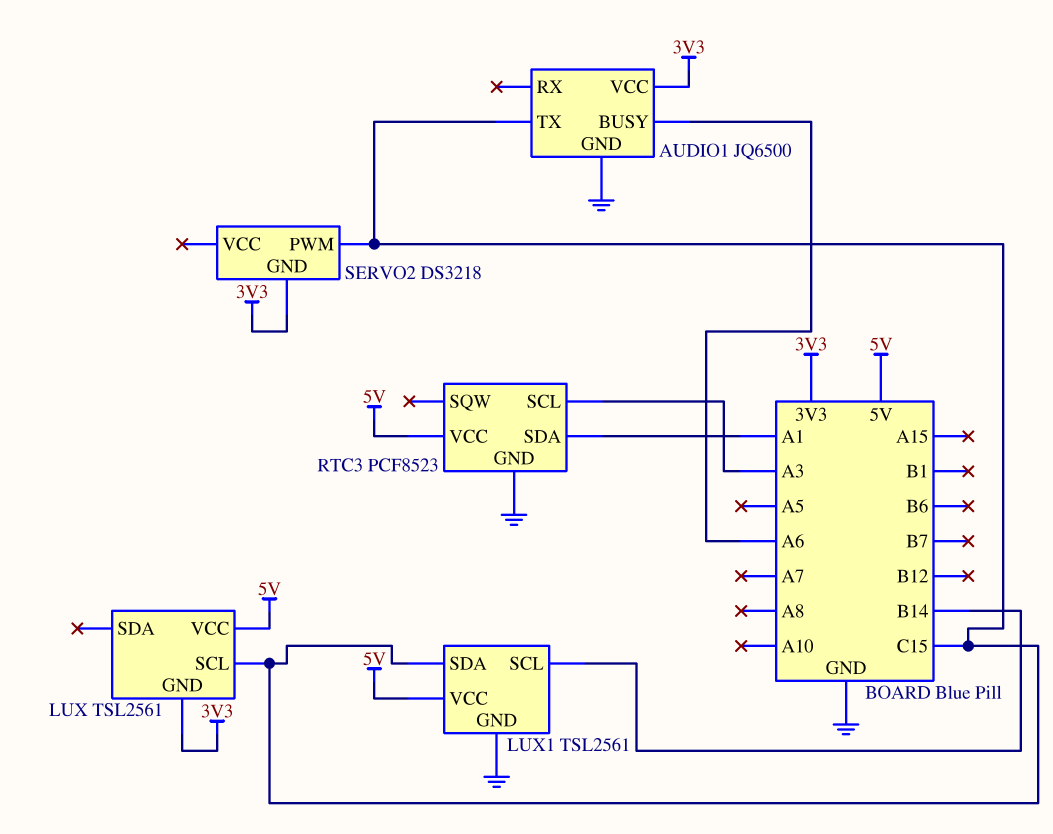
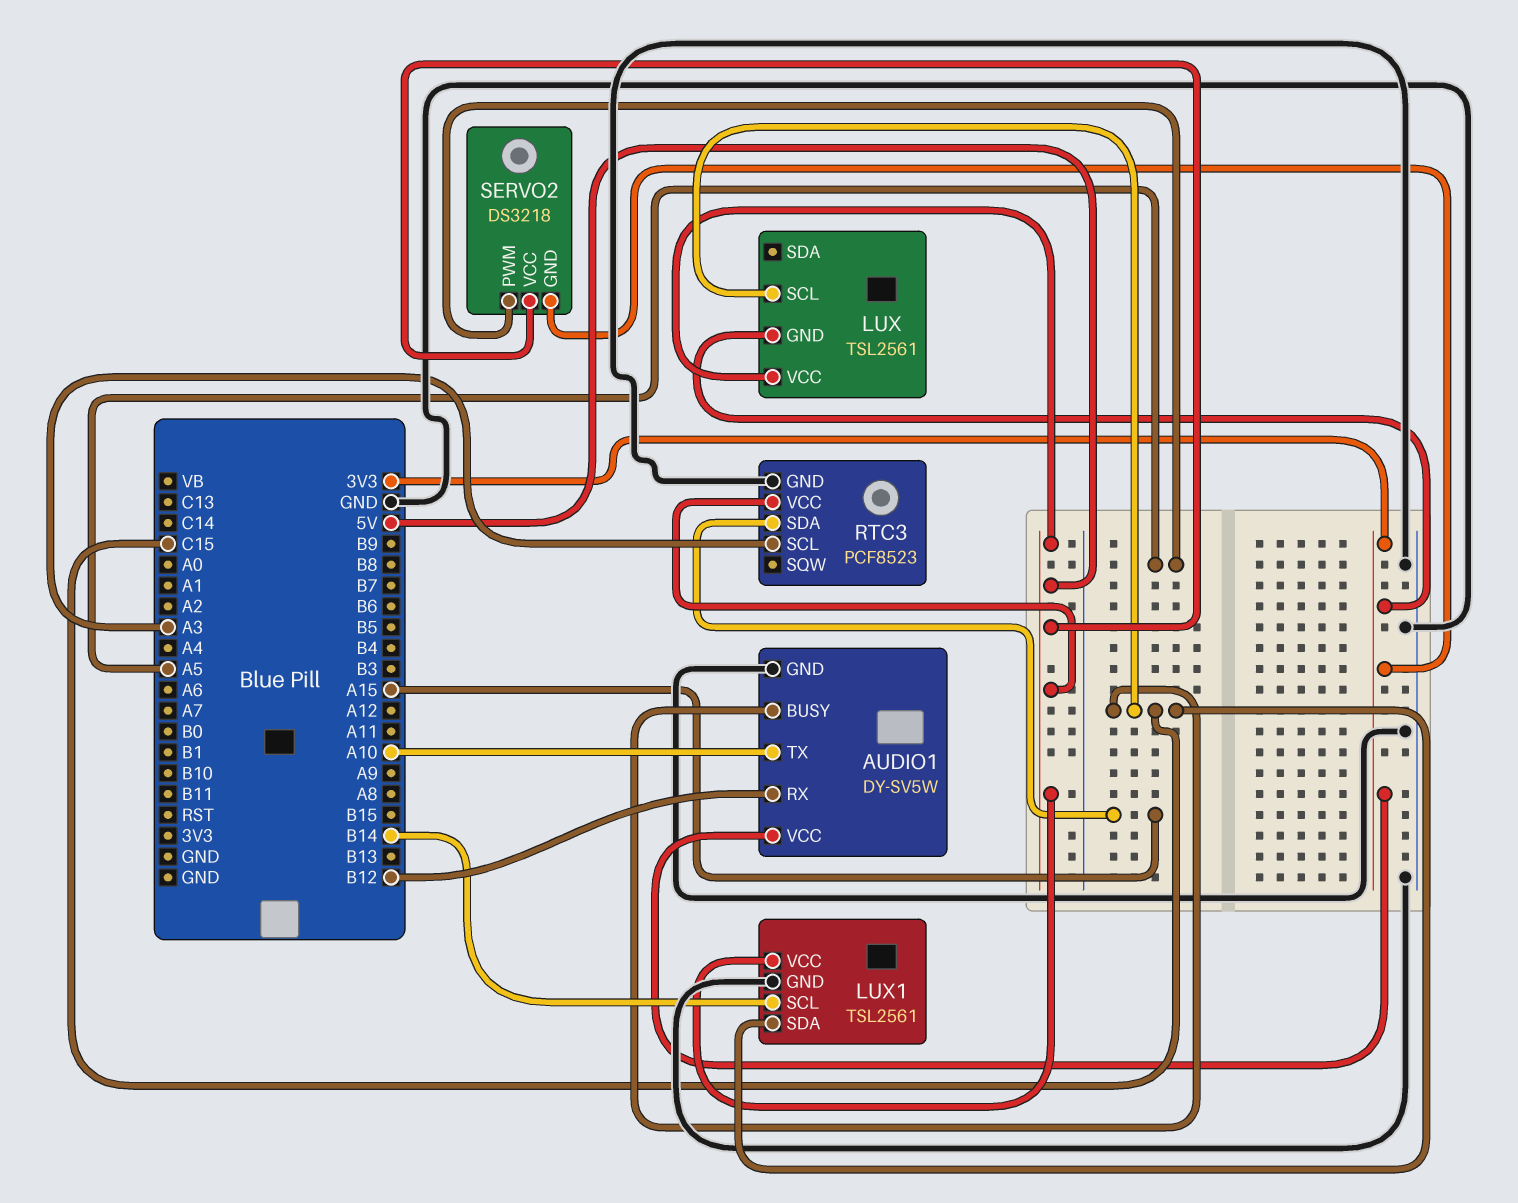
AUDIO1: JQ6500 -> DY-SV5W
AUDIO1 pin BUSY: A6 -> C15
AUDIO1 pin RX: none -> B12
AUDIO1 pin TX: C15 -> A10
RTC3 pin SDA: A1 -> A15
SERVO2 pin PWM: C15 -> A5
SERVO2 pin VCC: none -> 5V

